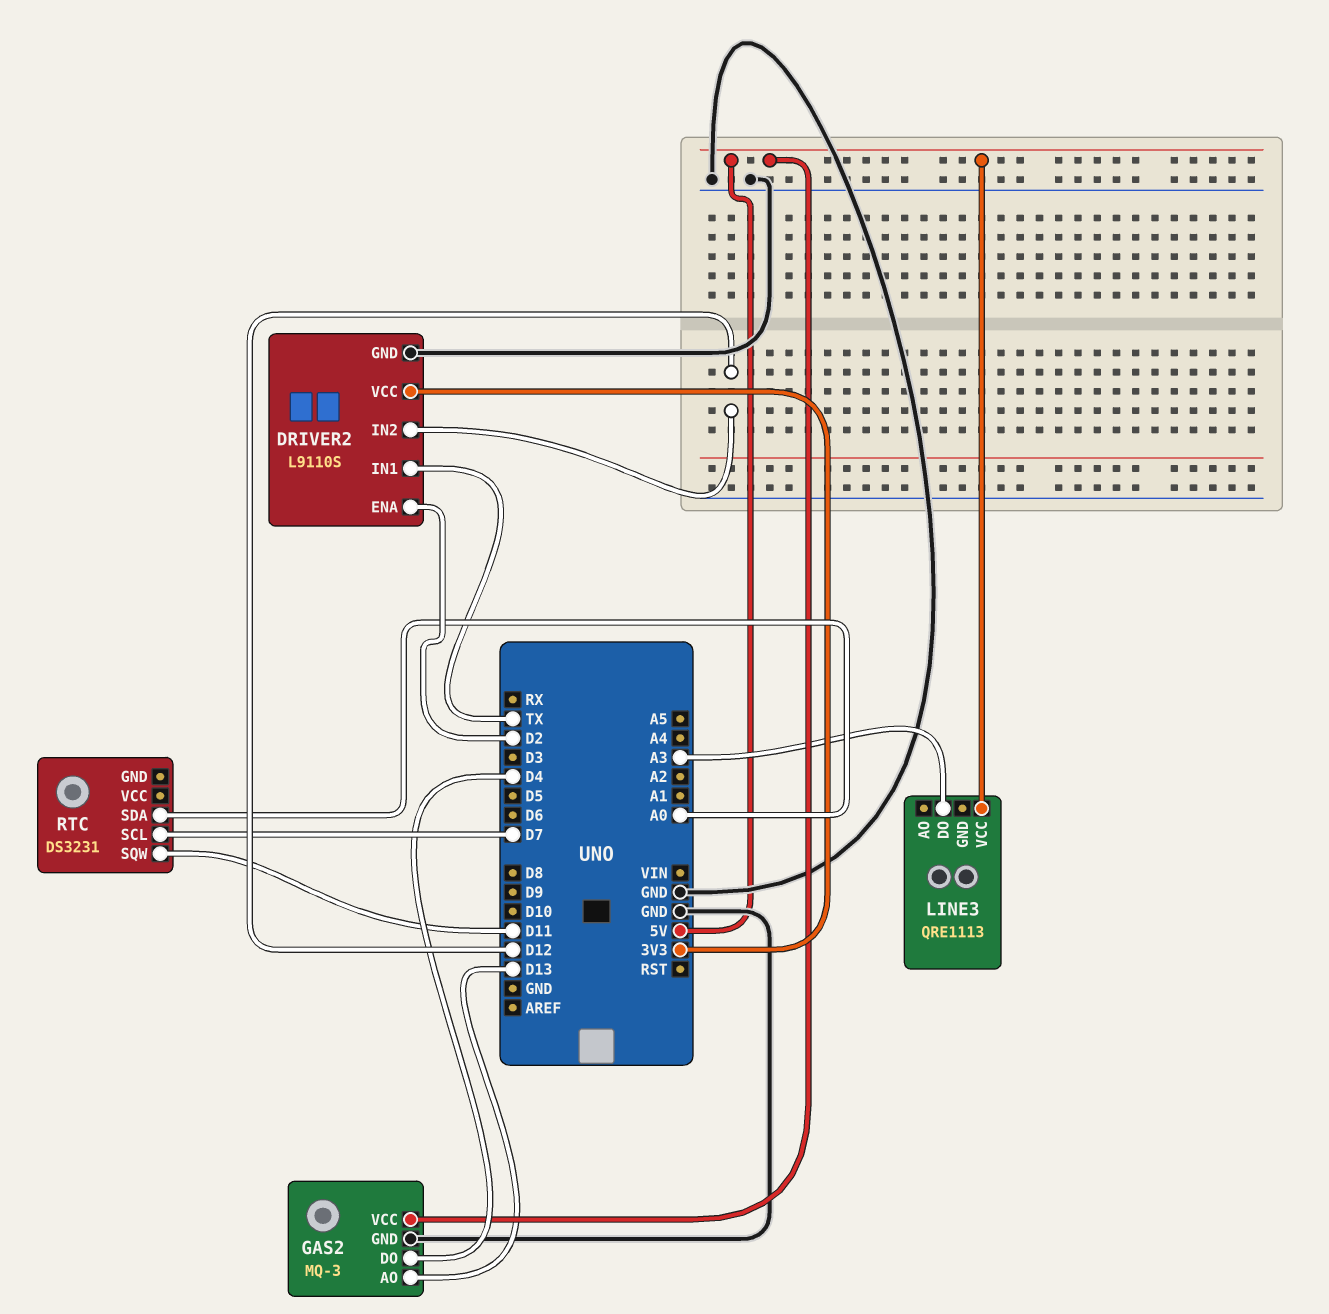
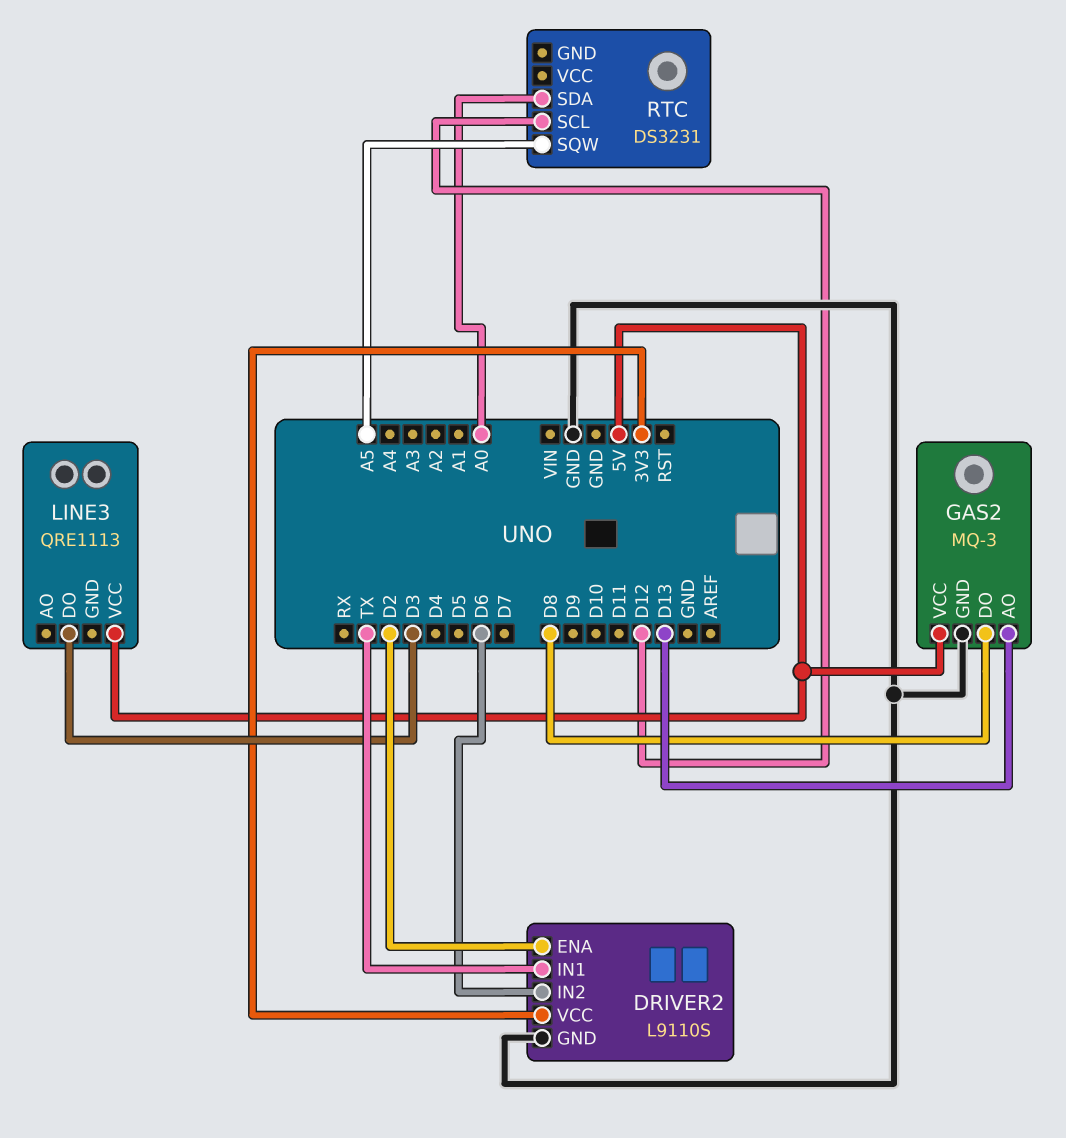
DRIVER2 pin IN2: D12 -> D6
GAS2 pin DO: D4 -> D8
LINE3 pin DO: A3 -> D3
RTC pin SCL: D7 -> D12
RTC pin SQW: D11 -> A5

